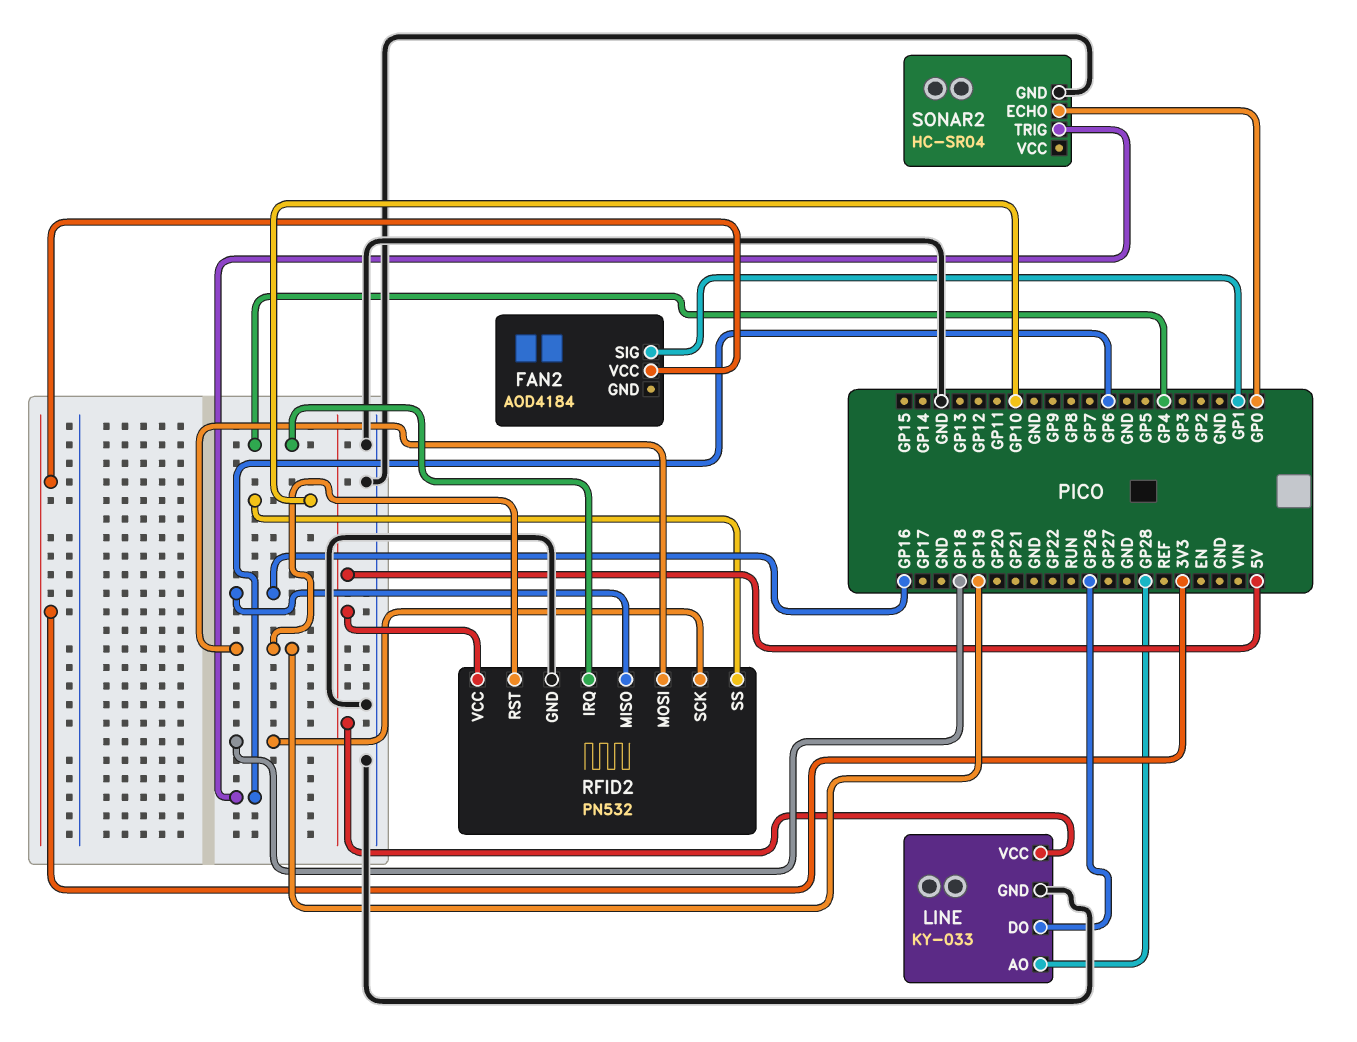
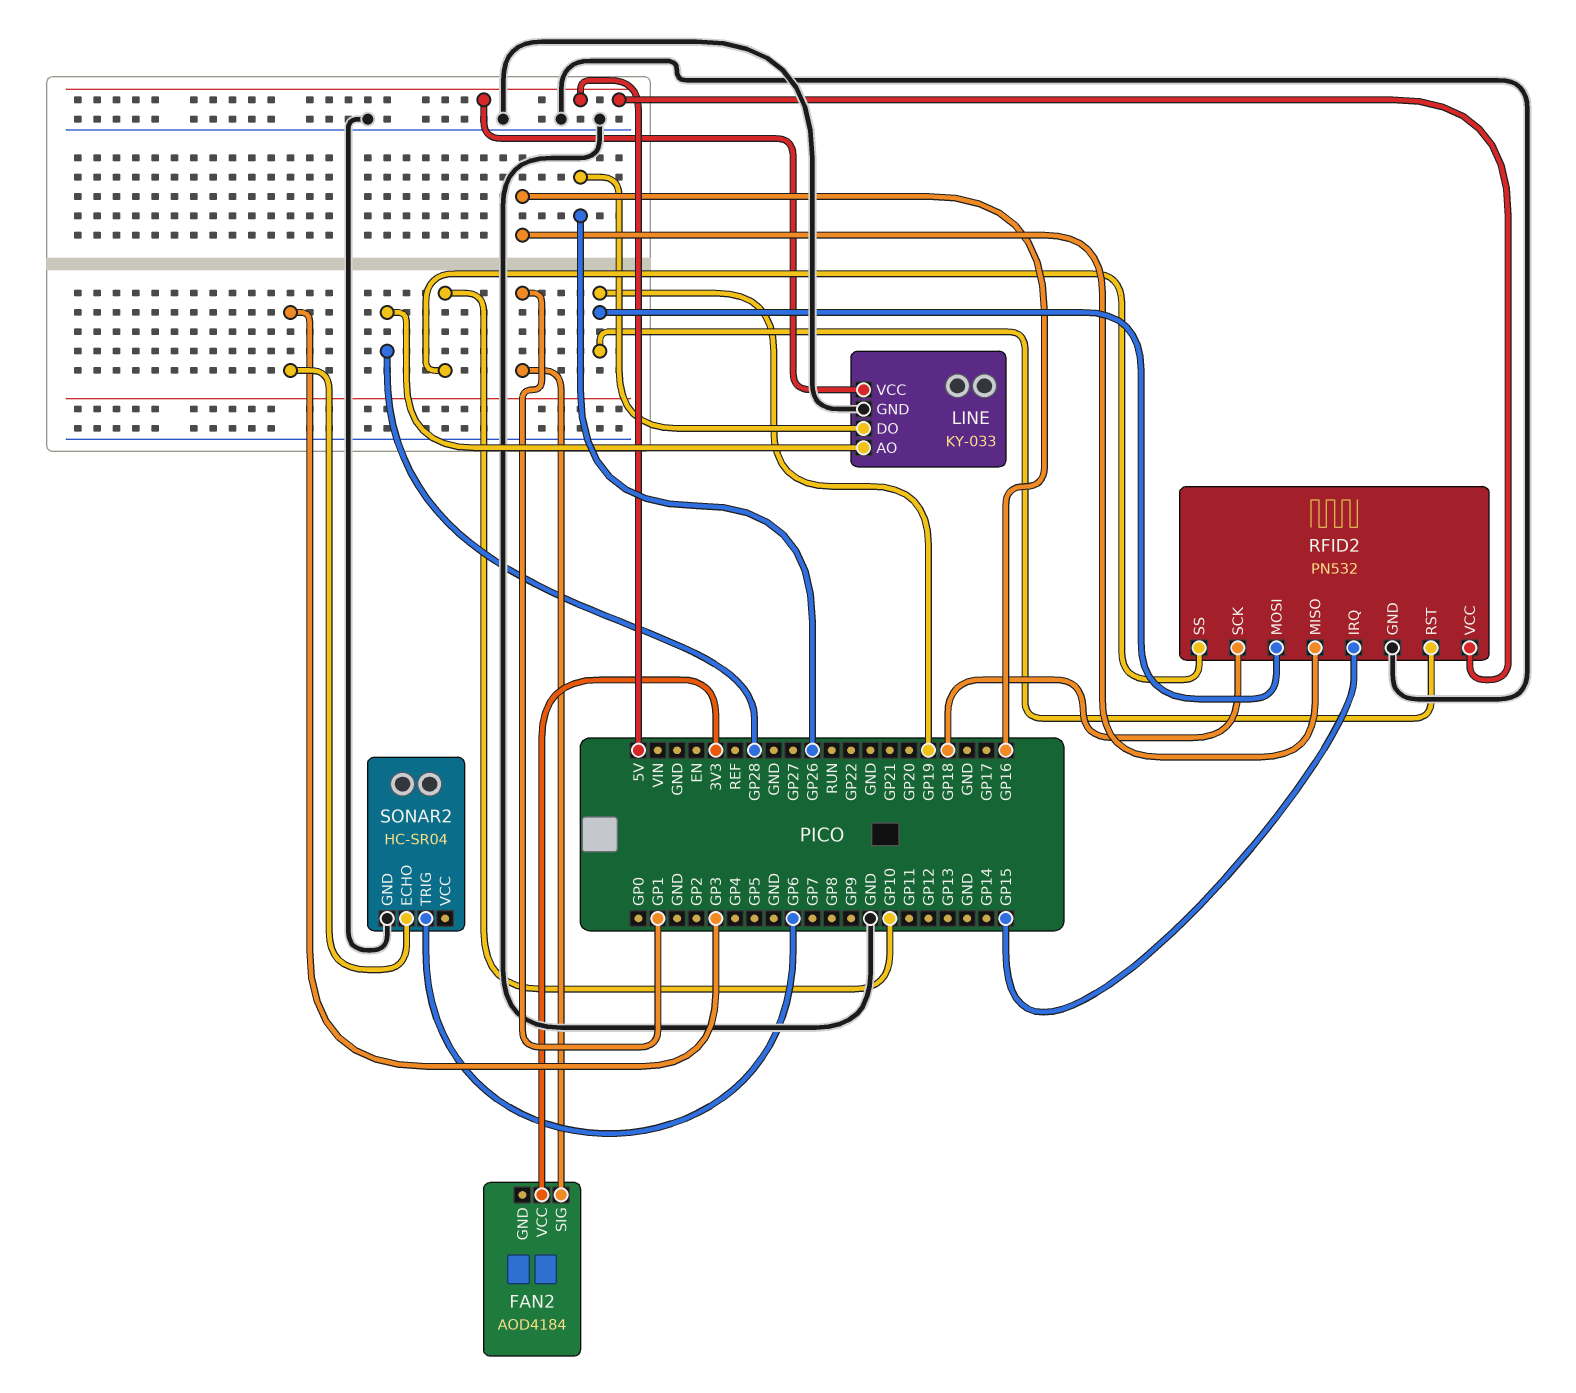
RFID2 pin IRQ: GP4 -> GP15
SONAR2 pin ECHO: GP0 -> GP3

